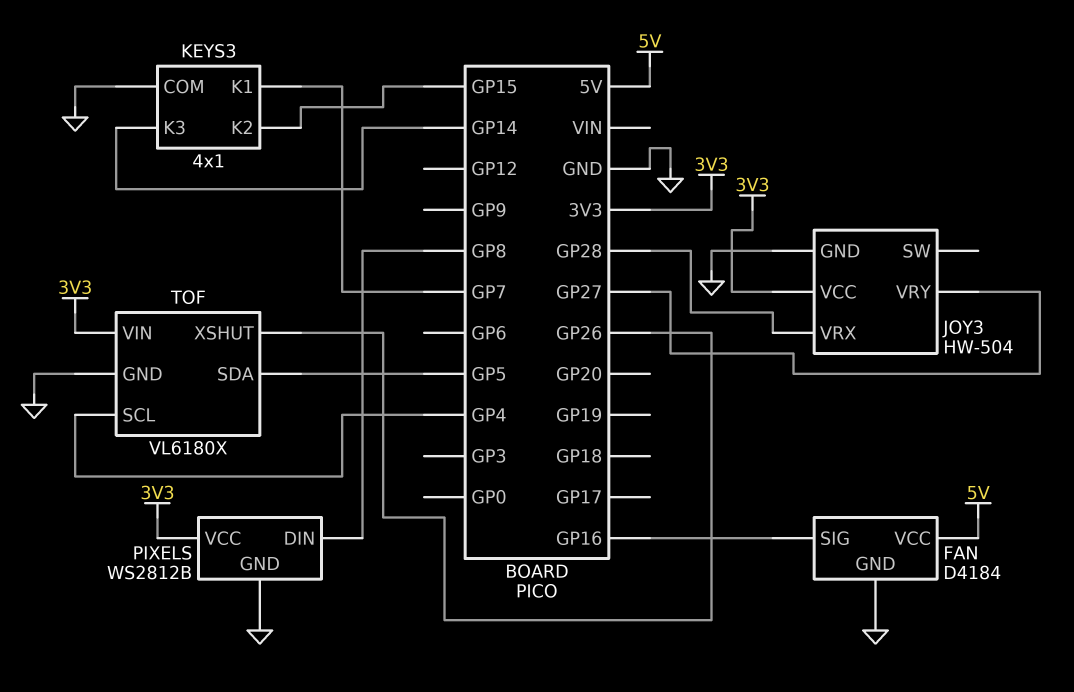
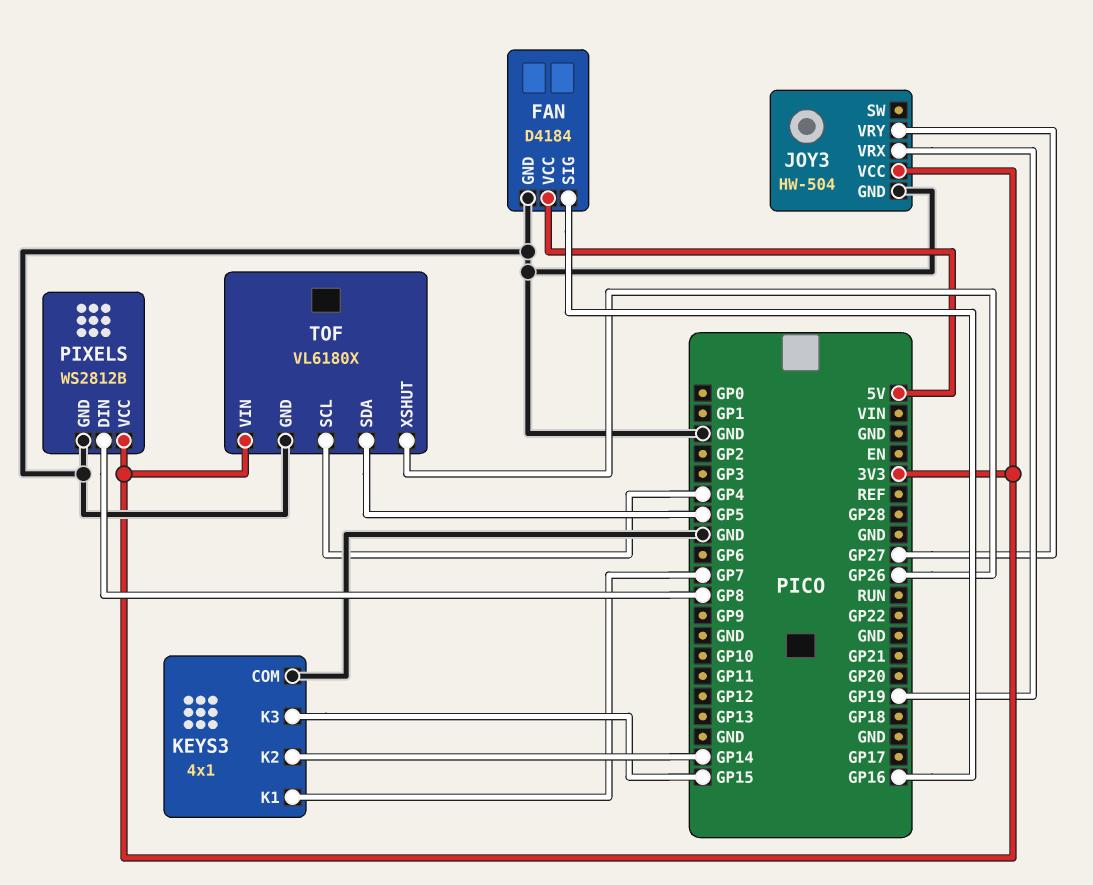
JOY3 pin VRX: GP28 -> GP19
KEYS3 pin K2: GP15 -> GP14
KEYS3 pin K3: GP14 -> GP15

